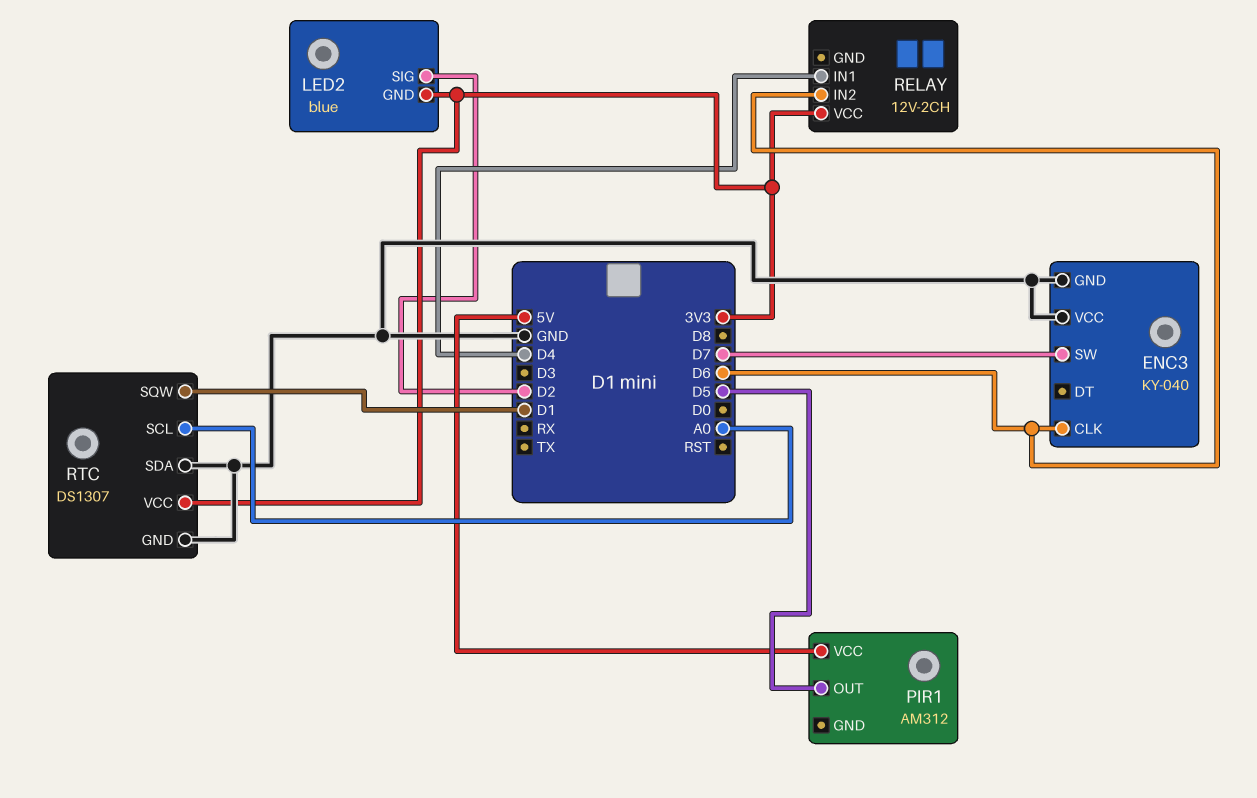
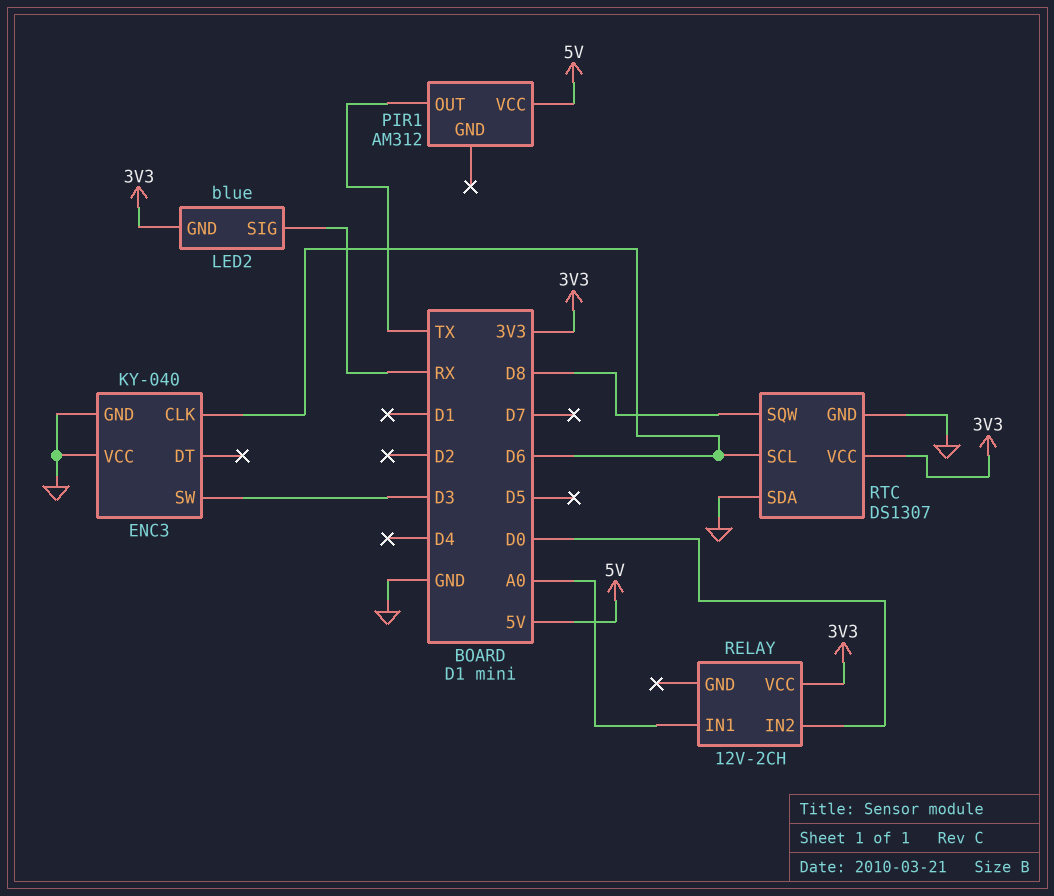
ENC3 pin SW: D7 -> D3
LED2 pin SIG: D2 -> RX
PIR1 pin OUT: D5 -> TX
RELAY pin IN1: D4 -> A0
RELAY pin IN2: D6 -> D0
RTC pin SCL: A0 -> D6
RTC pin SQW: D1 -> D8

